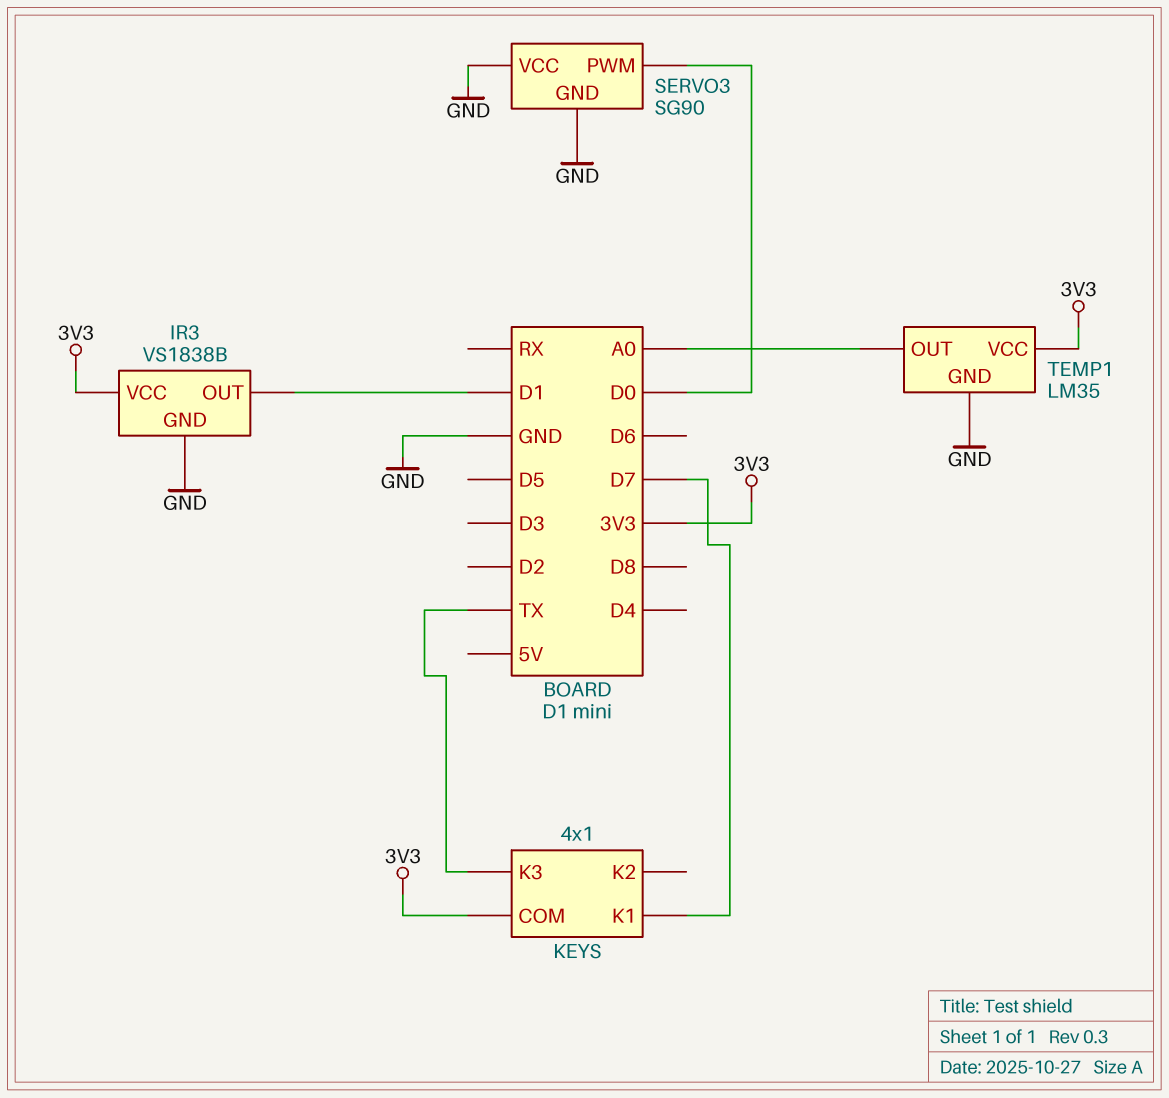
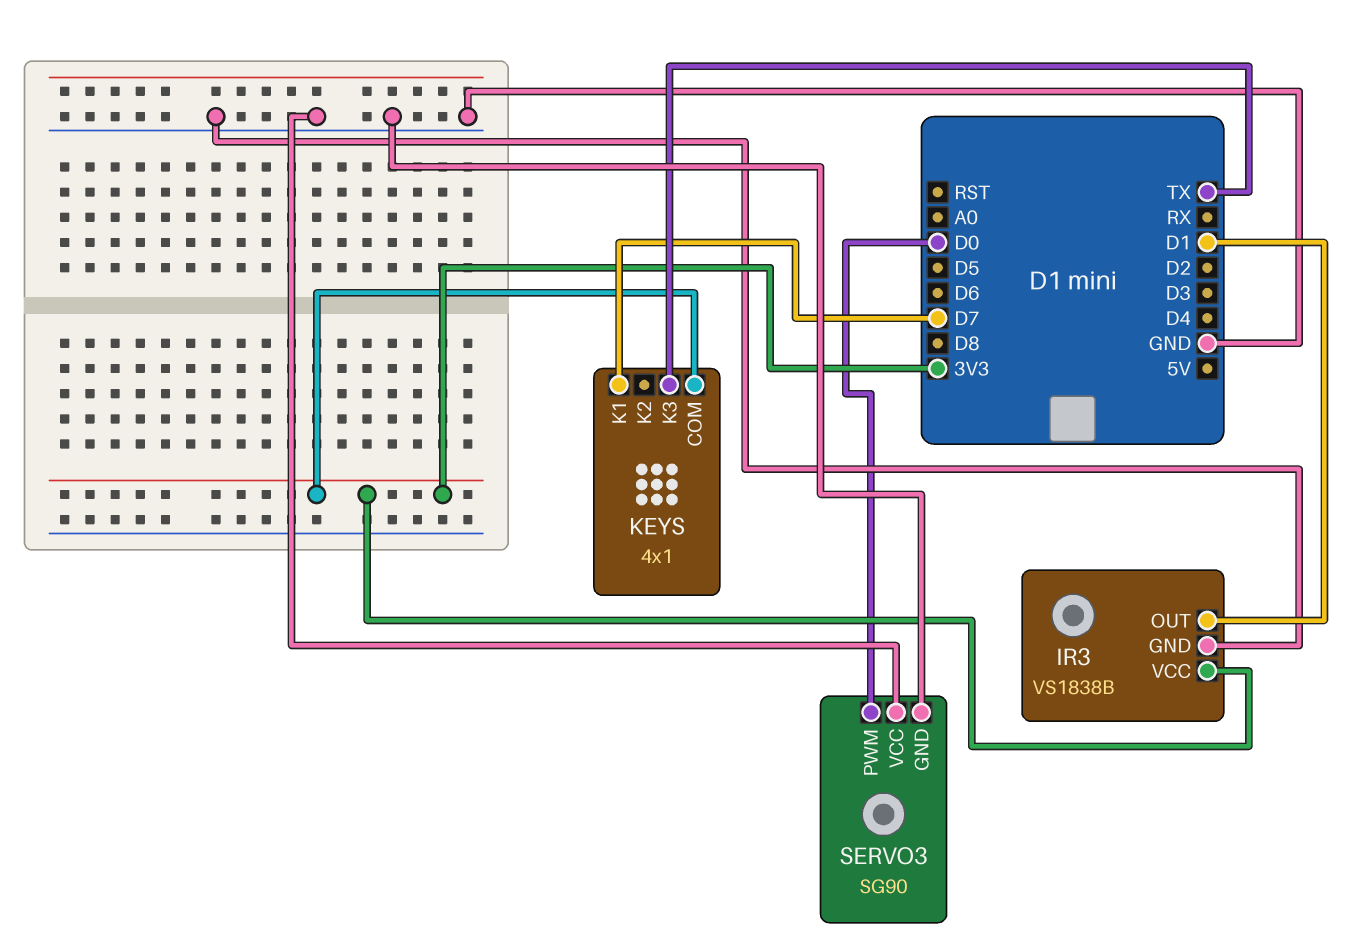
TEMP1: LM35 -> none
TEMP1 pin GND: GND -> none
TEMP1 pin OUT: A0 -> none
TEMP1 pin VCC: 3V3 -> none

